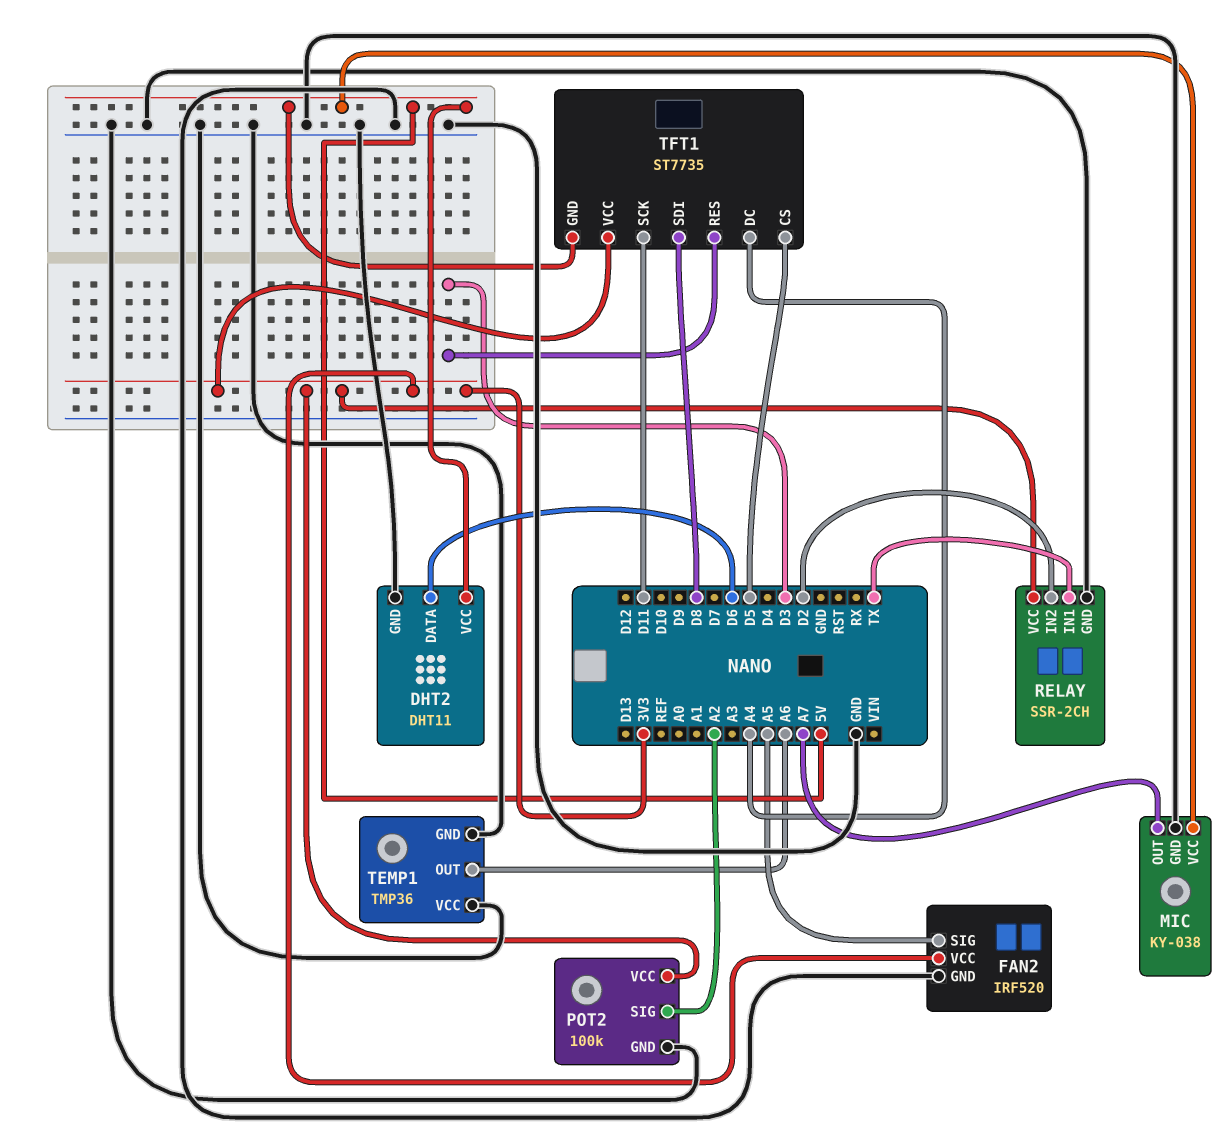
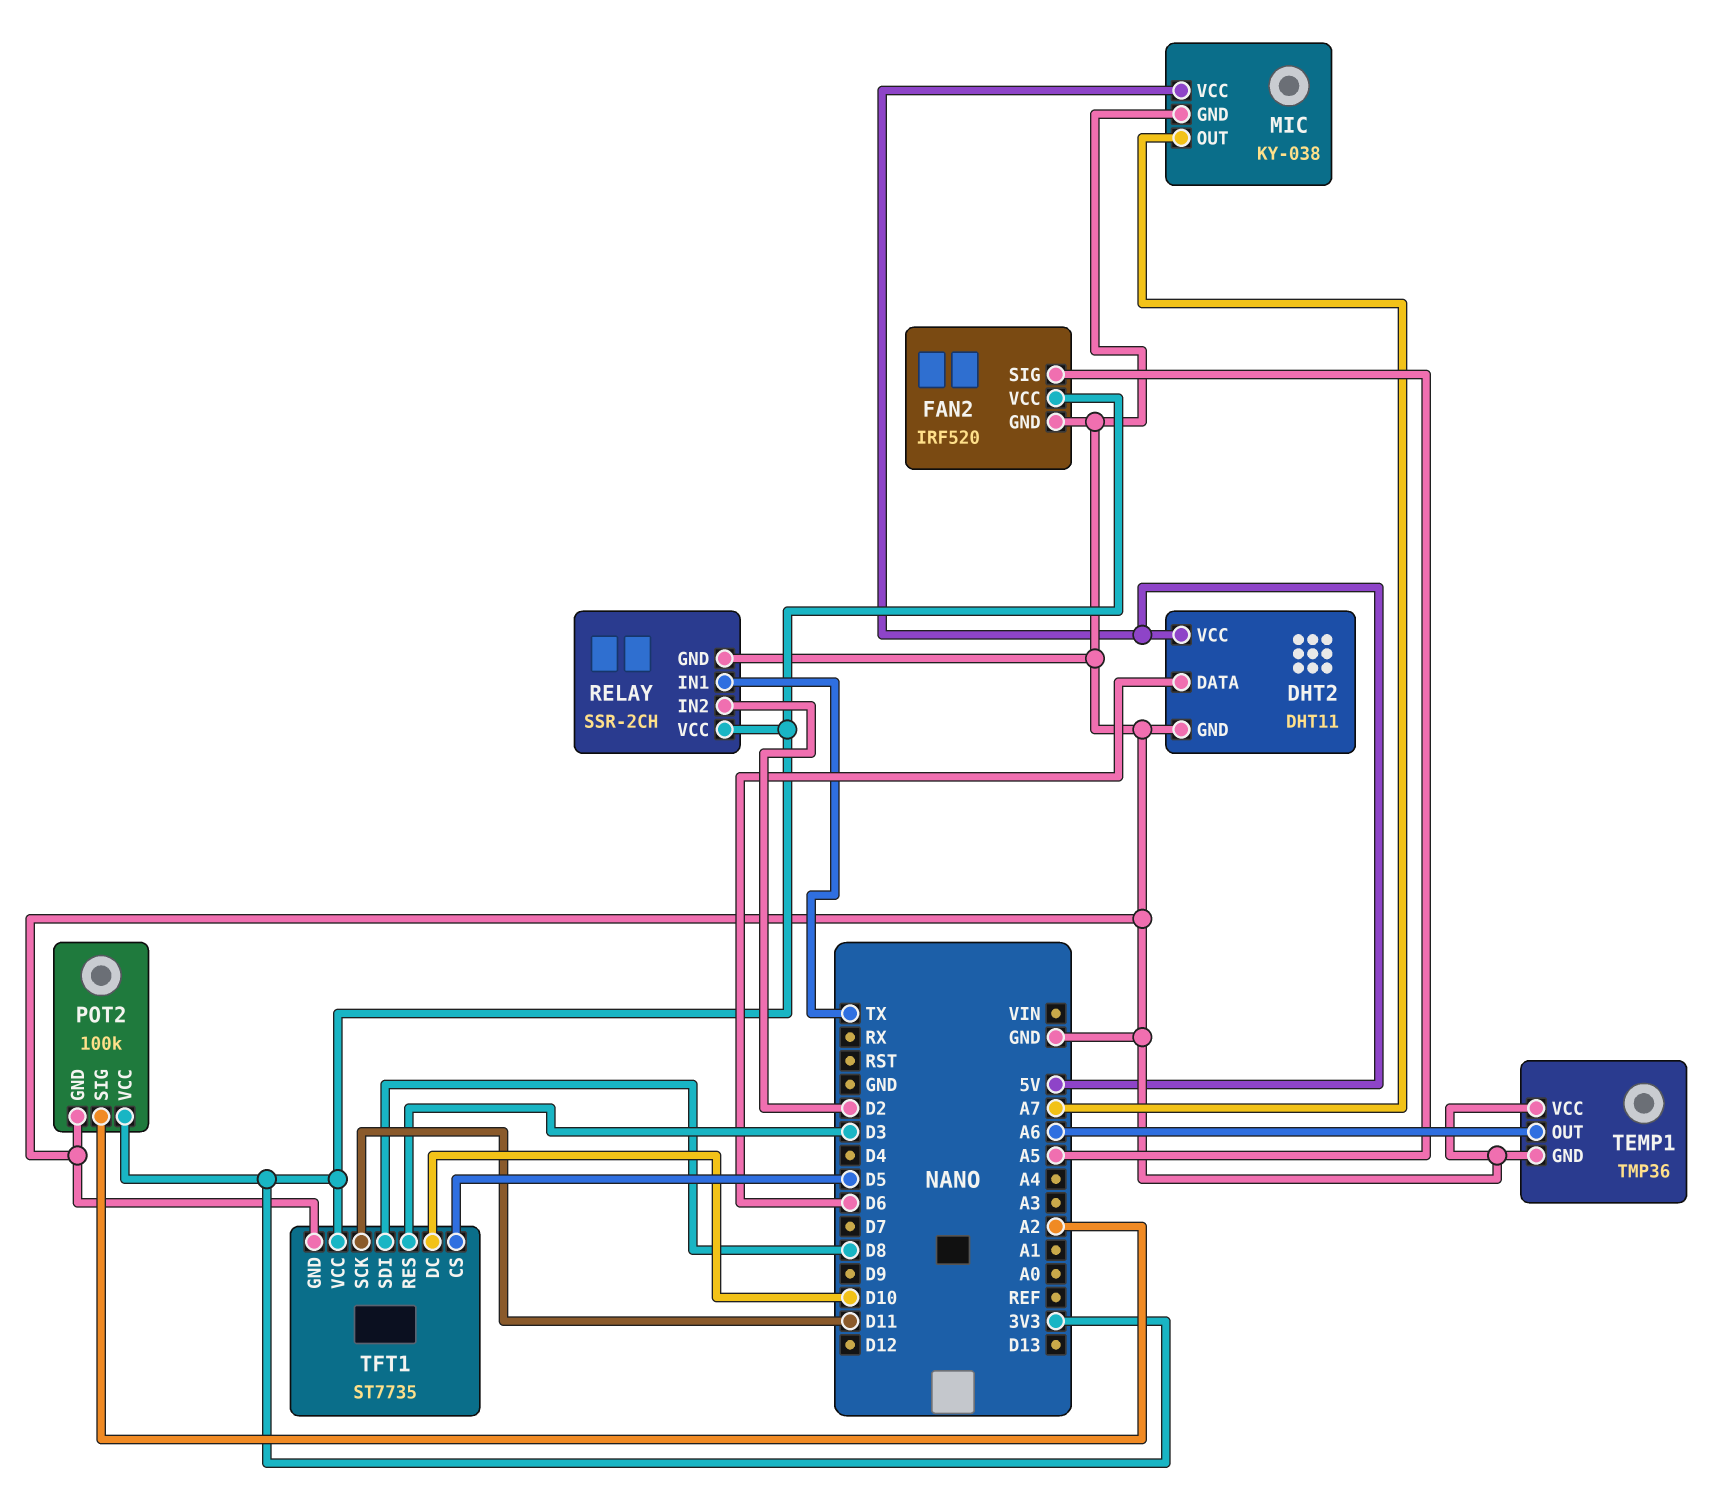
TFT1 pin DC: A4 -> D10
TFT1 pin GND: 5V -> GND

